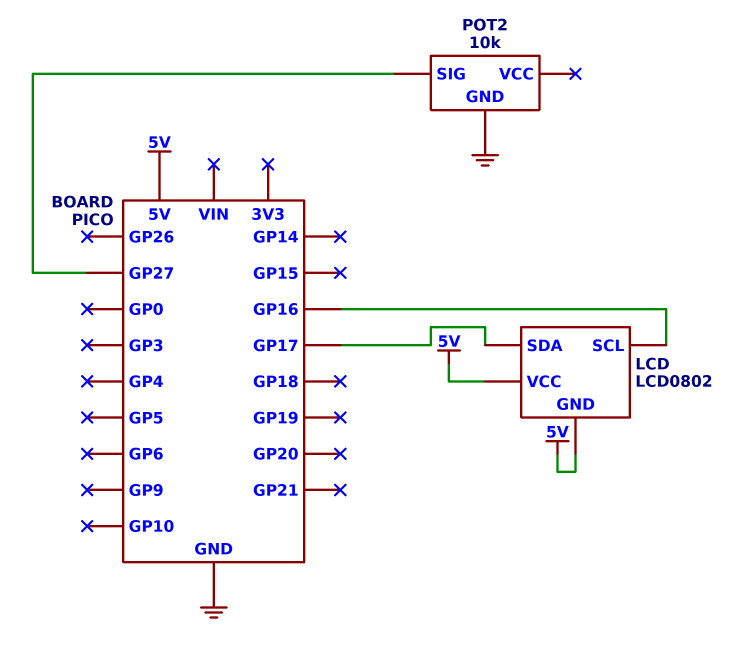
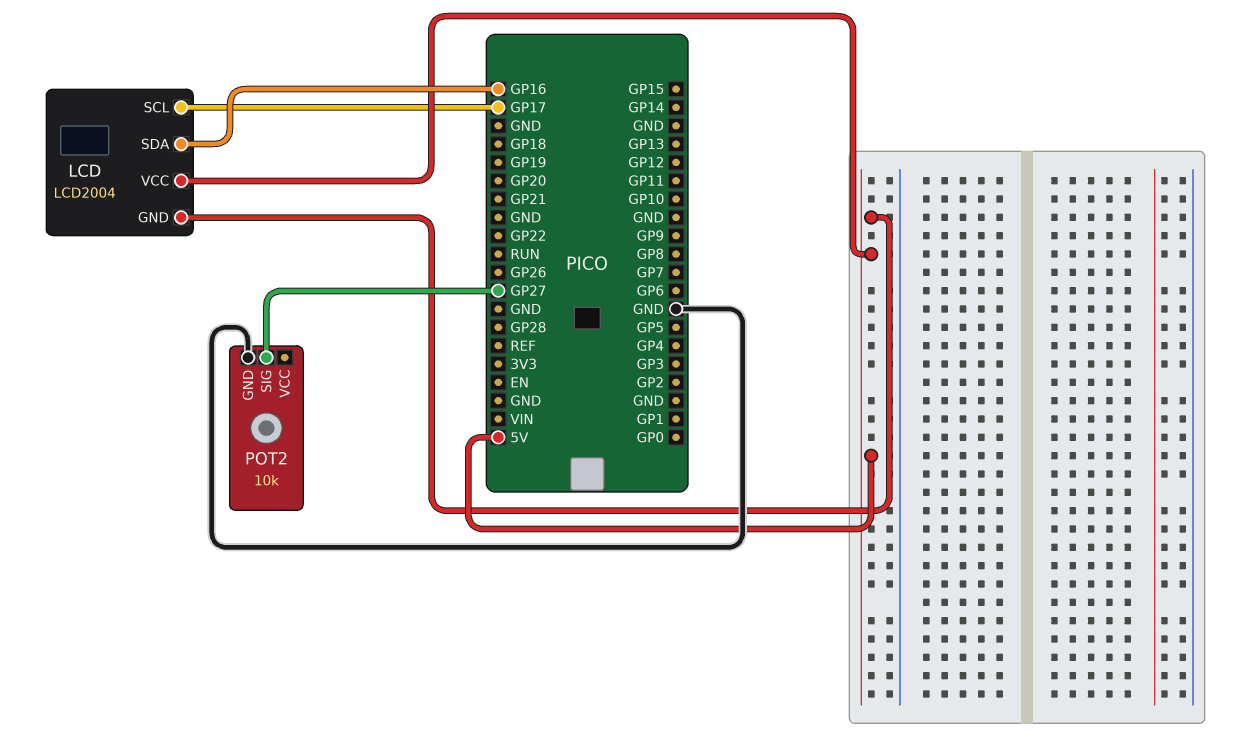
LCD: LCD0802 -> LCD2004
LCD pin SCL: GP16 -> GP17
LCD pin SDA: GP17 -> GP16

